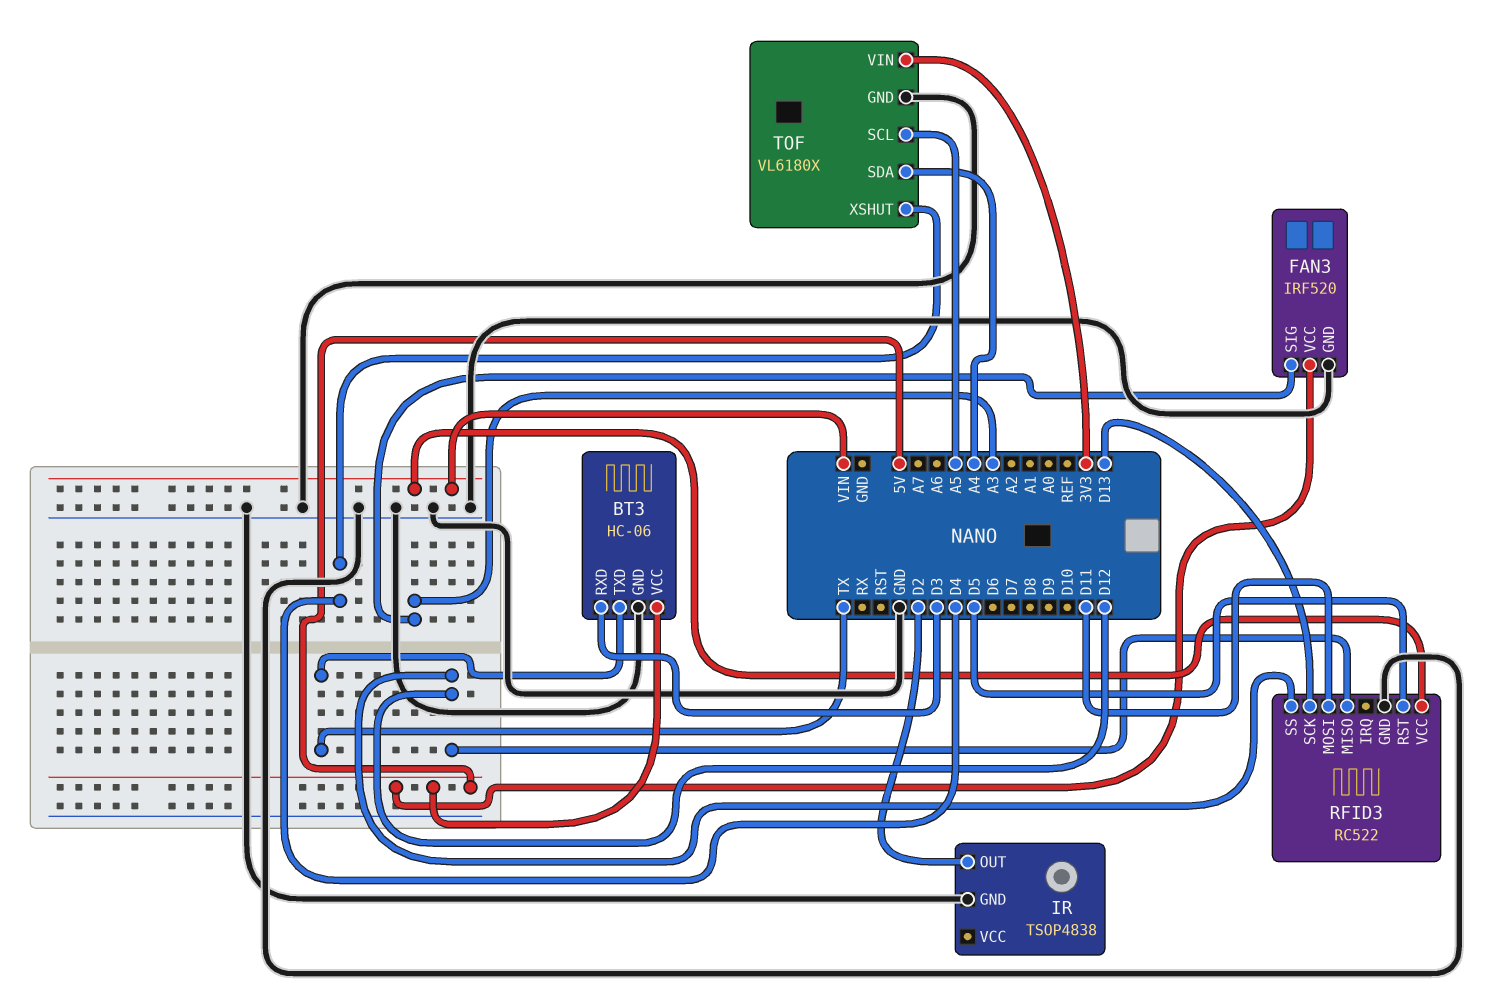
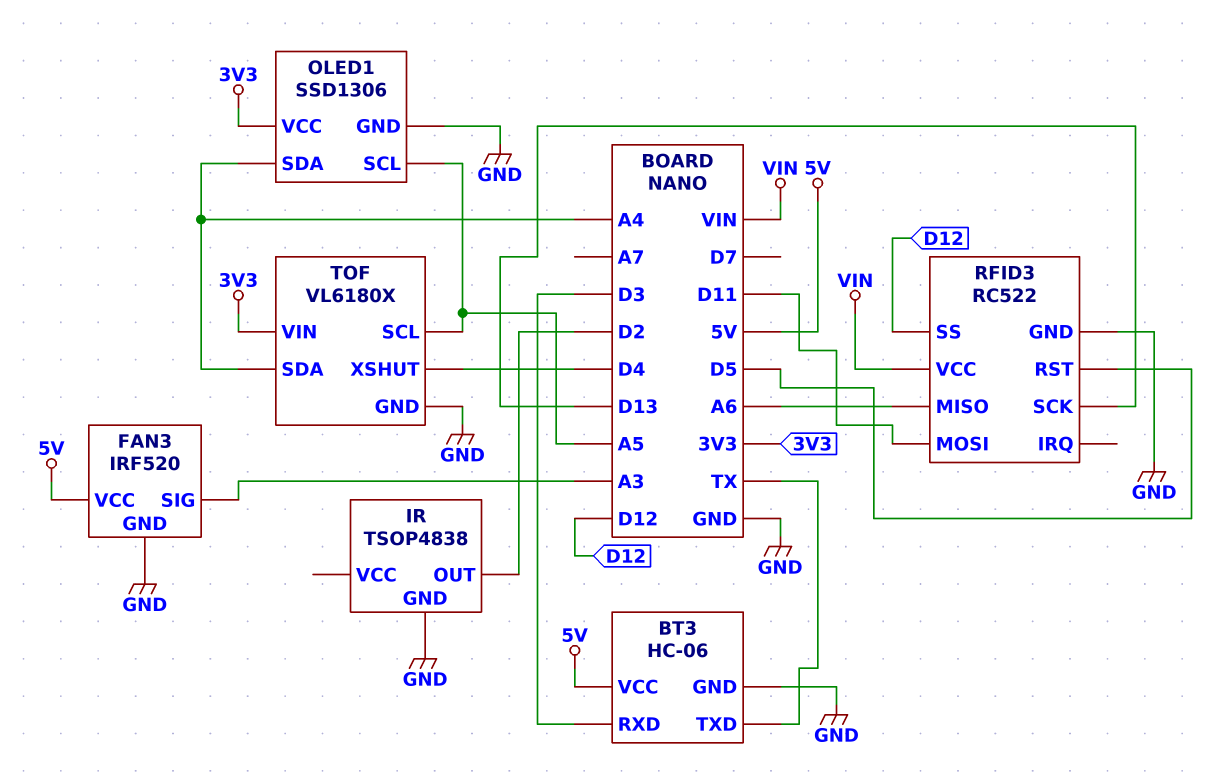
OLED1: none -> SSD1306
OLED1 pin GND: none -> GND
OLED1 pin SCL: none -> A5
OLED1 pin SDA: none -> A4
OLED1 pin VCC: none -> 3V3
RFID3 pin MISO: D12 -> A6

